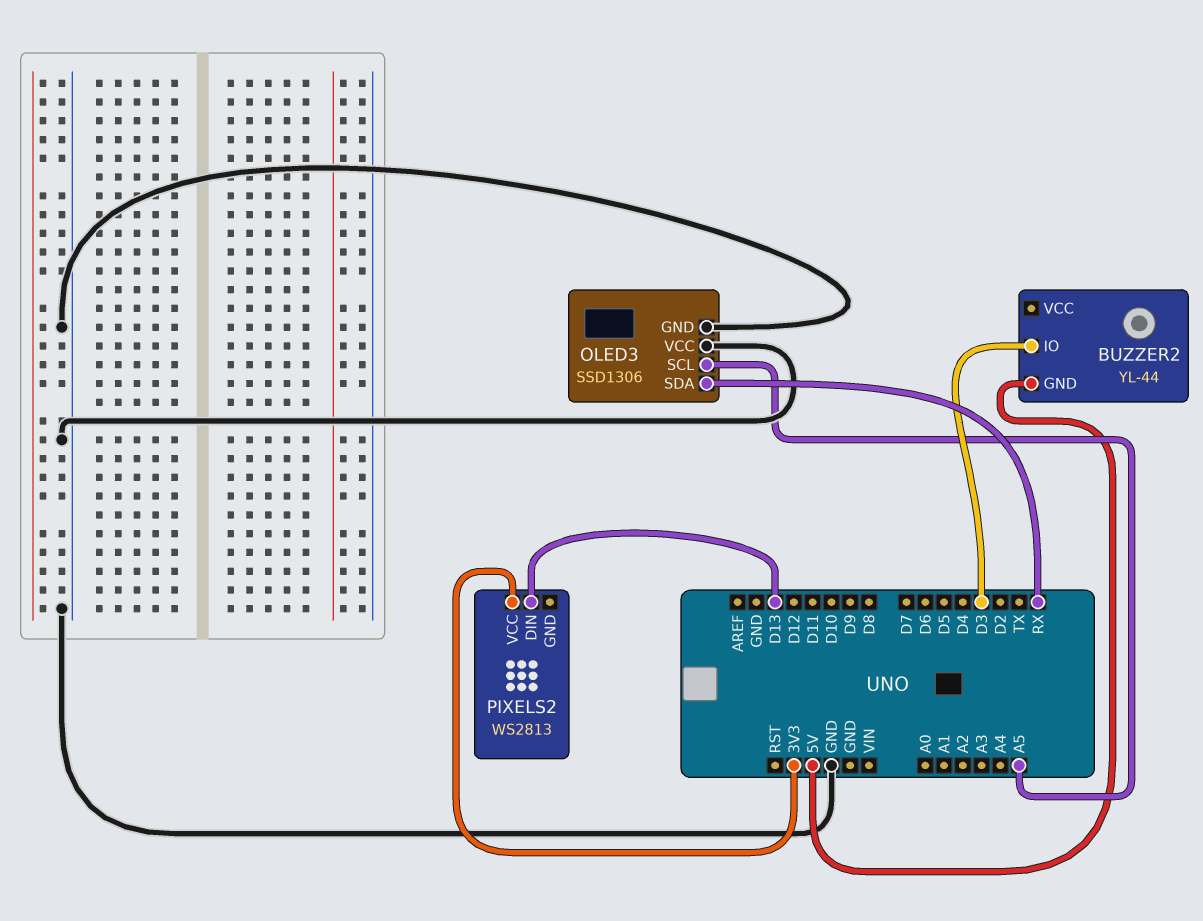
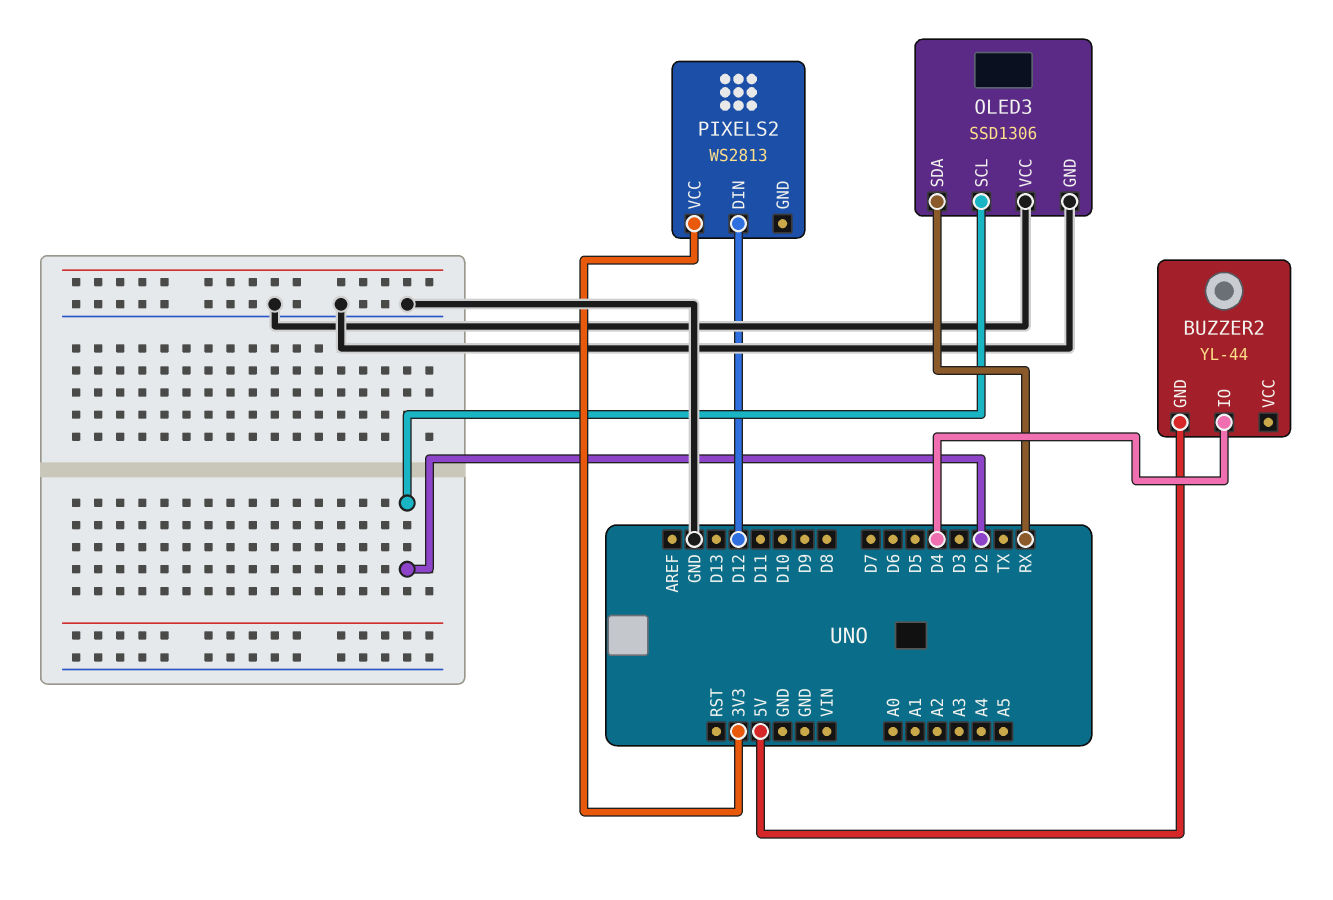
BUZZER2 pin IO: D3 -> D4
OLED3 pin SCL: A5 -> D2
PIXELS2 pin DIN: D13 -> D12

